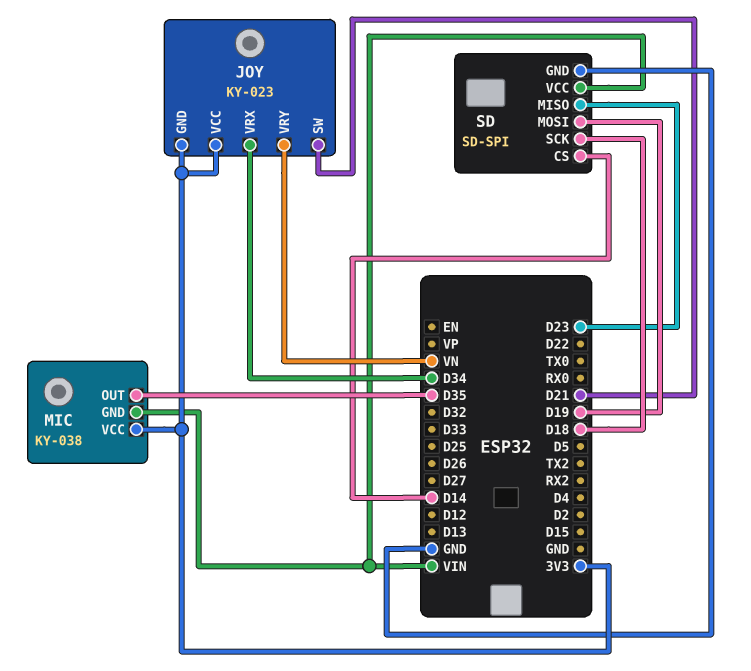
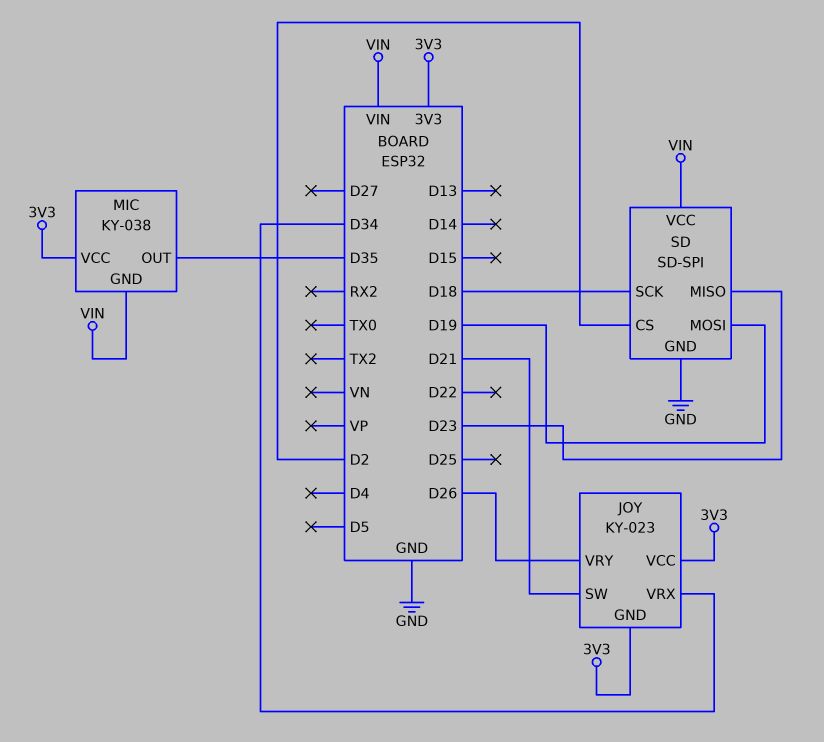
JOY pin VRY: VN -> D26
SD pin CS: D14 -> D2

